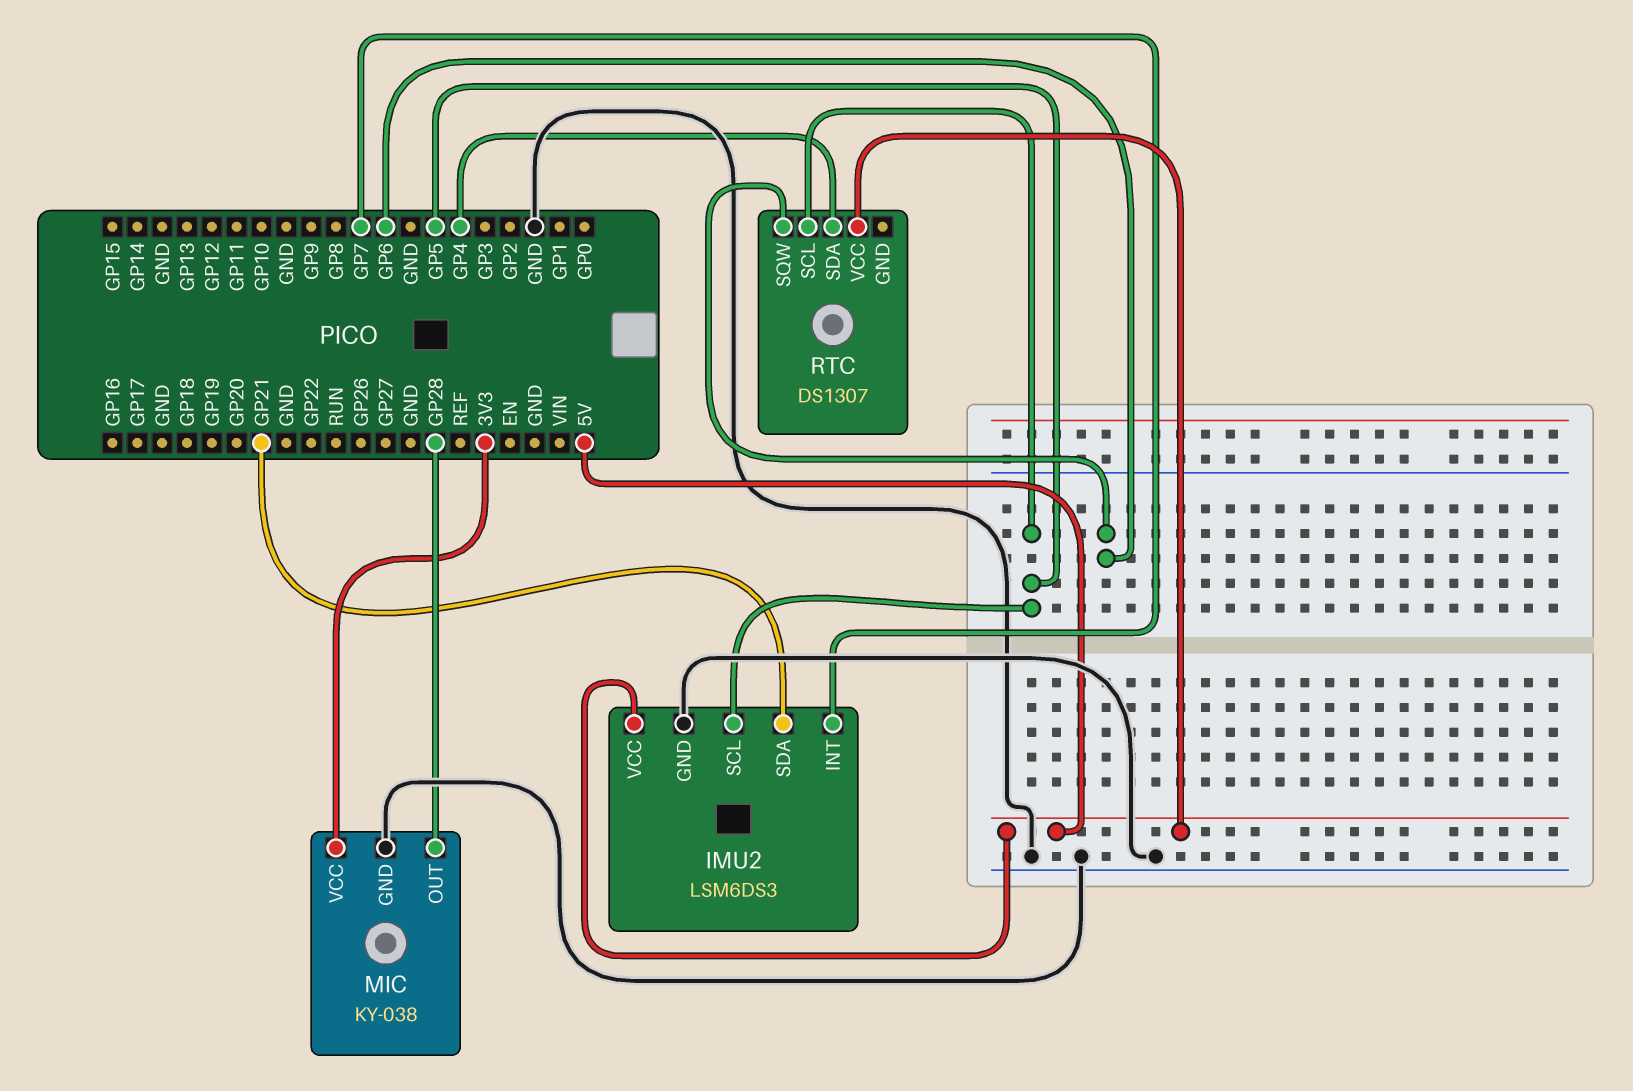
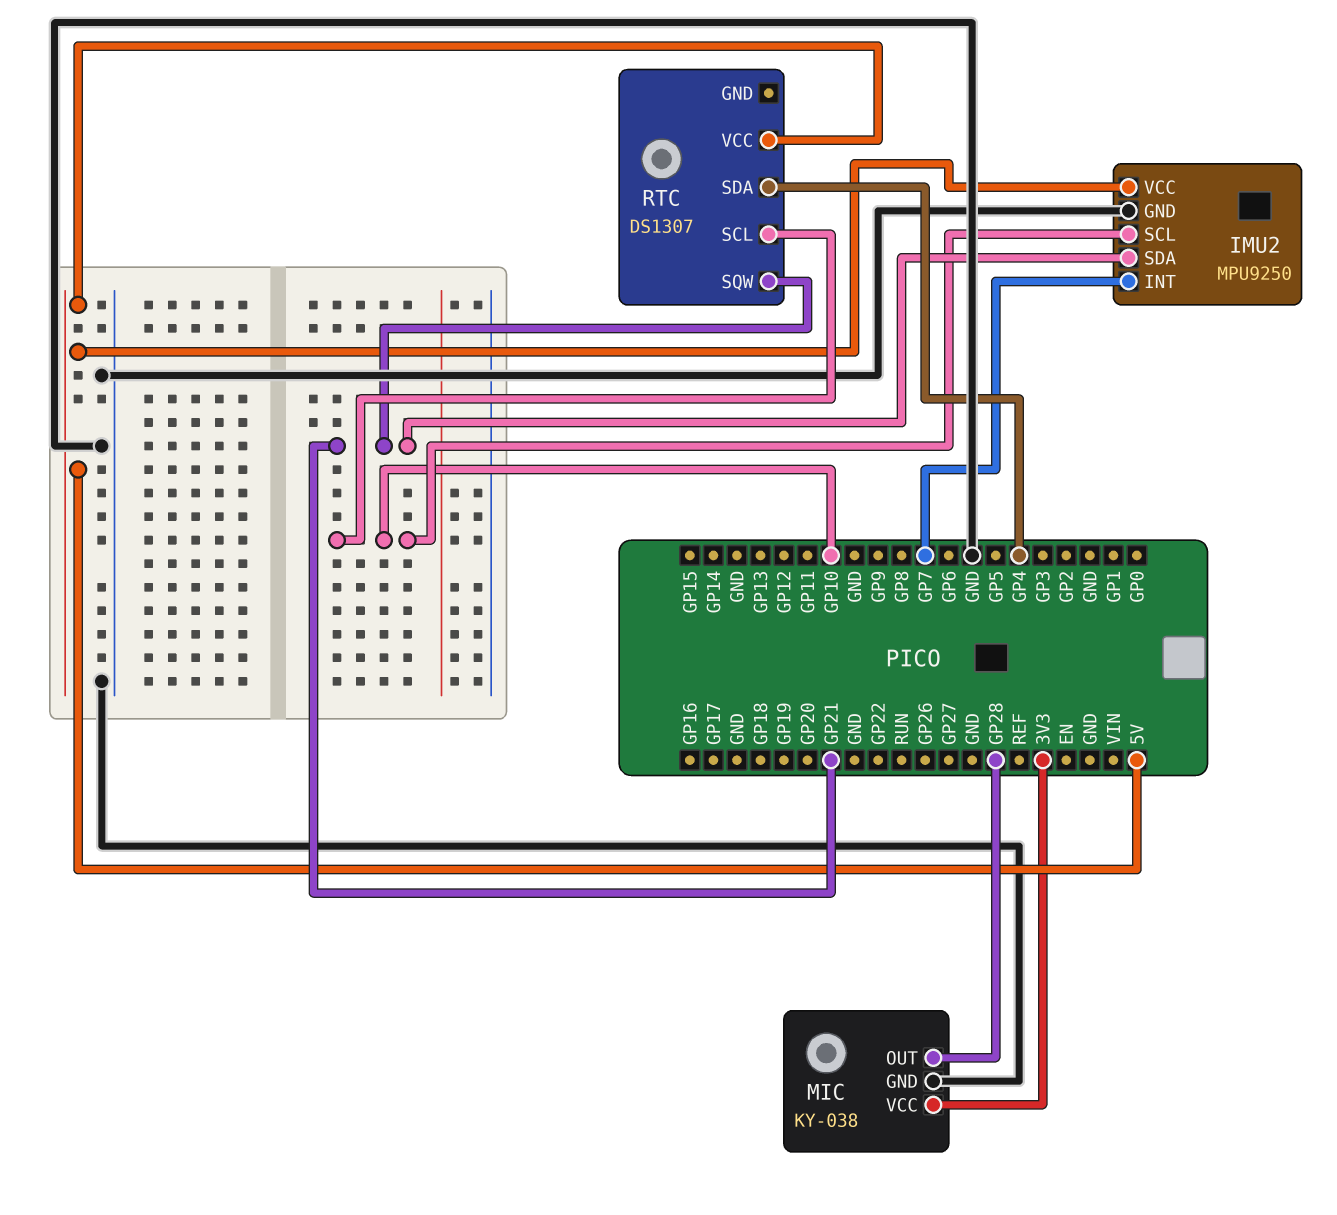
IMU2: LSM6DS3 -> MPU9250
IMU2 pin SCL: GP5 -> GP10
RTC pin SCL: GP5 -> GP10
RTC pin SQW: GP6 -> GP21

